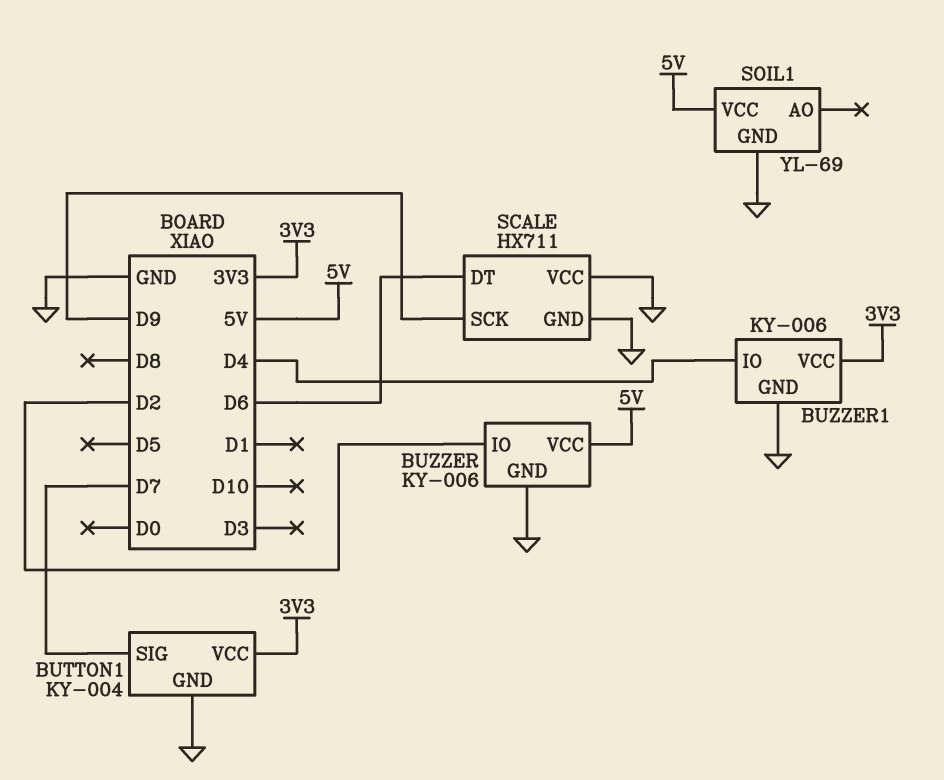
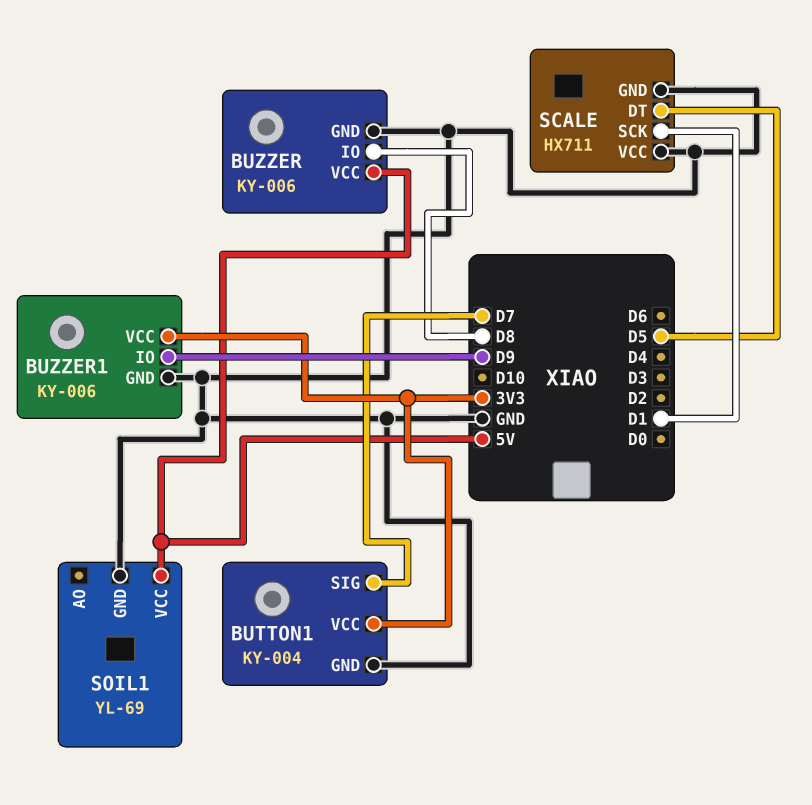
BUZZER pin IO: D2 -> D8
BUZZER1 pin IO: D4 -> D9
SCALE pin DT: D6 -> D5
SCALE pin SCK: D9 -> D1

